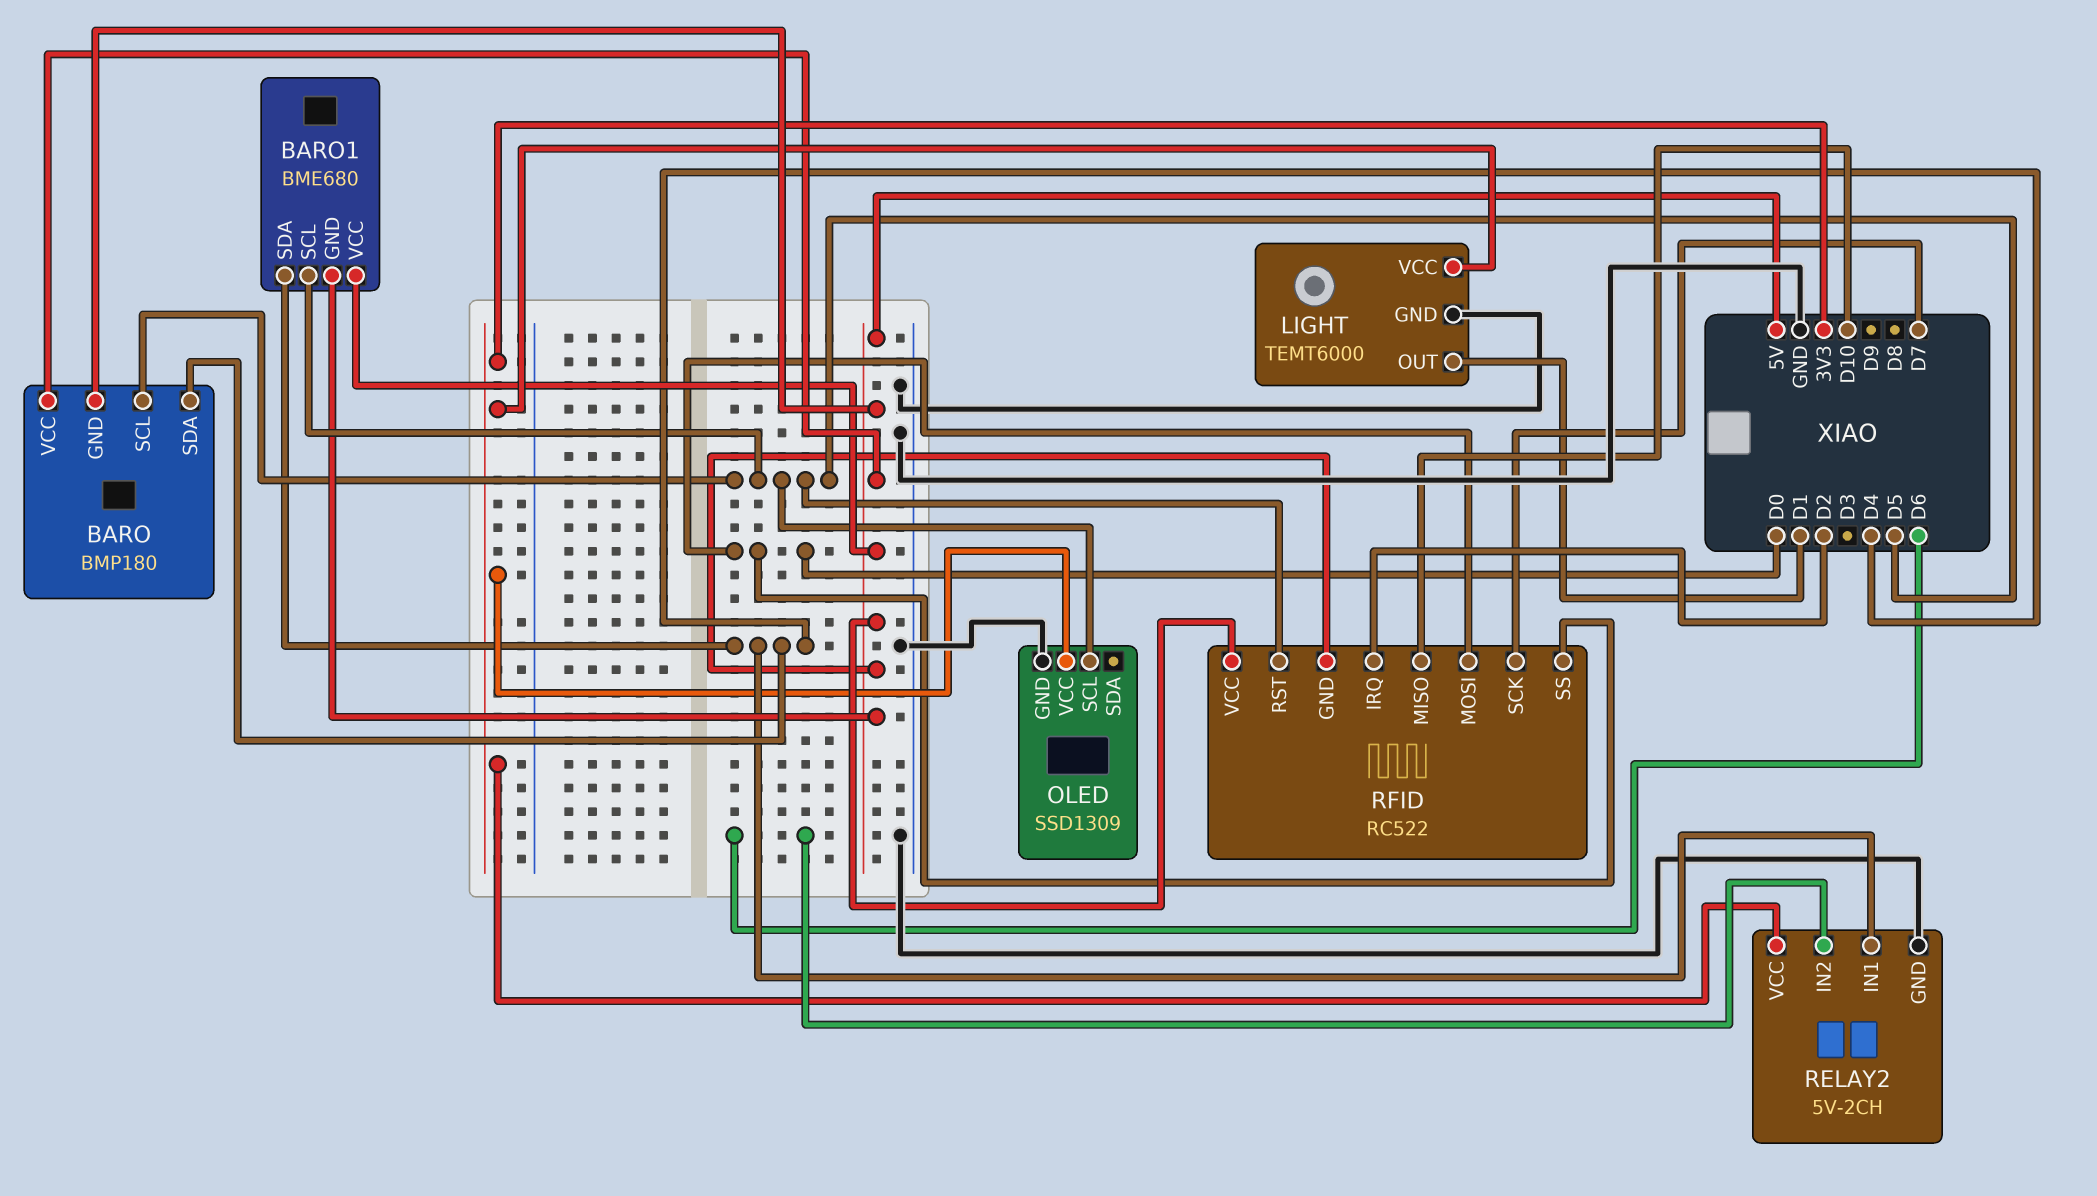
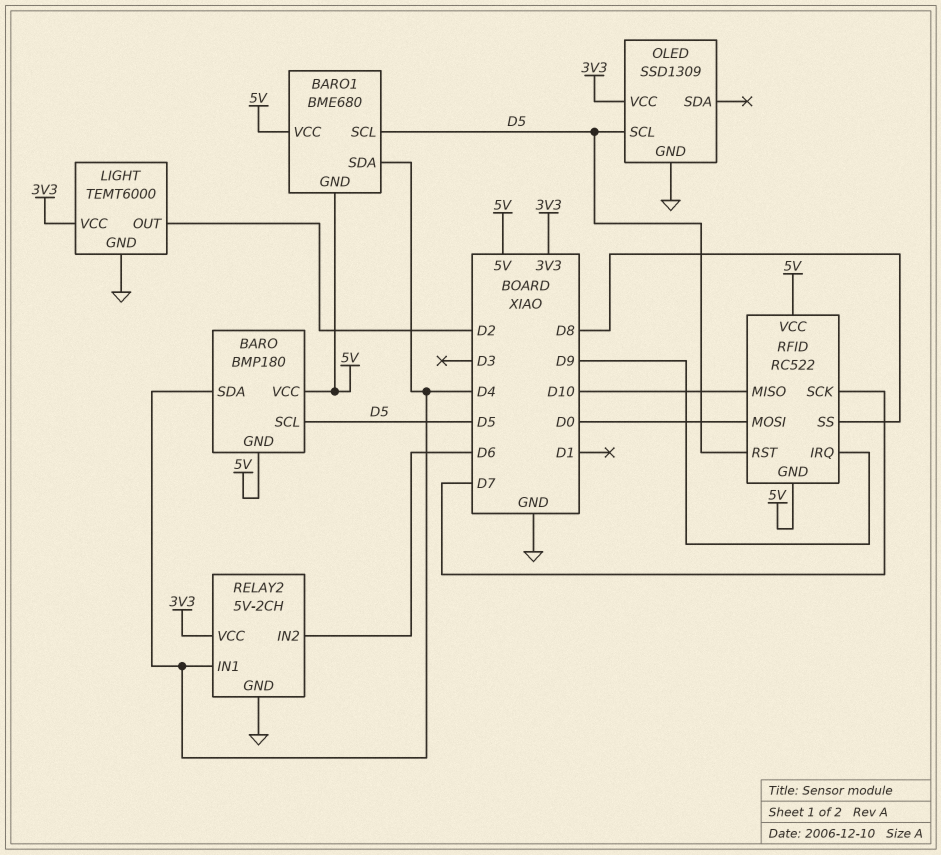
LIGHT pin OUT: D1 -> D2
RFID pin IRQ: D2 -> D9
RFID pin SS: D0 -> D8

